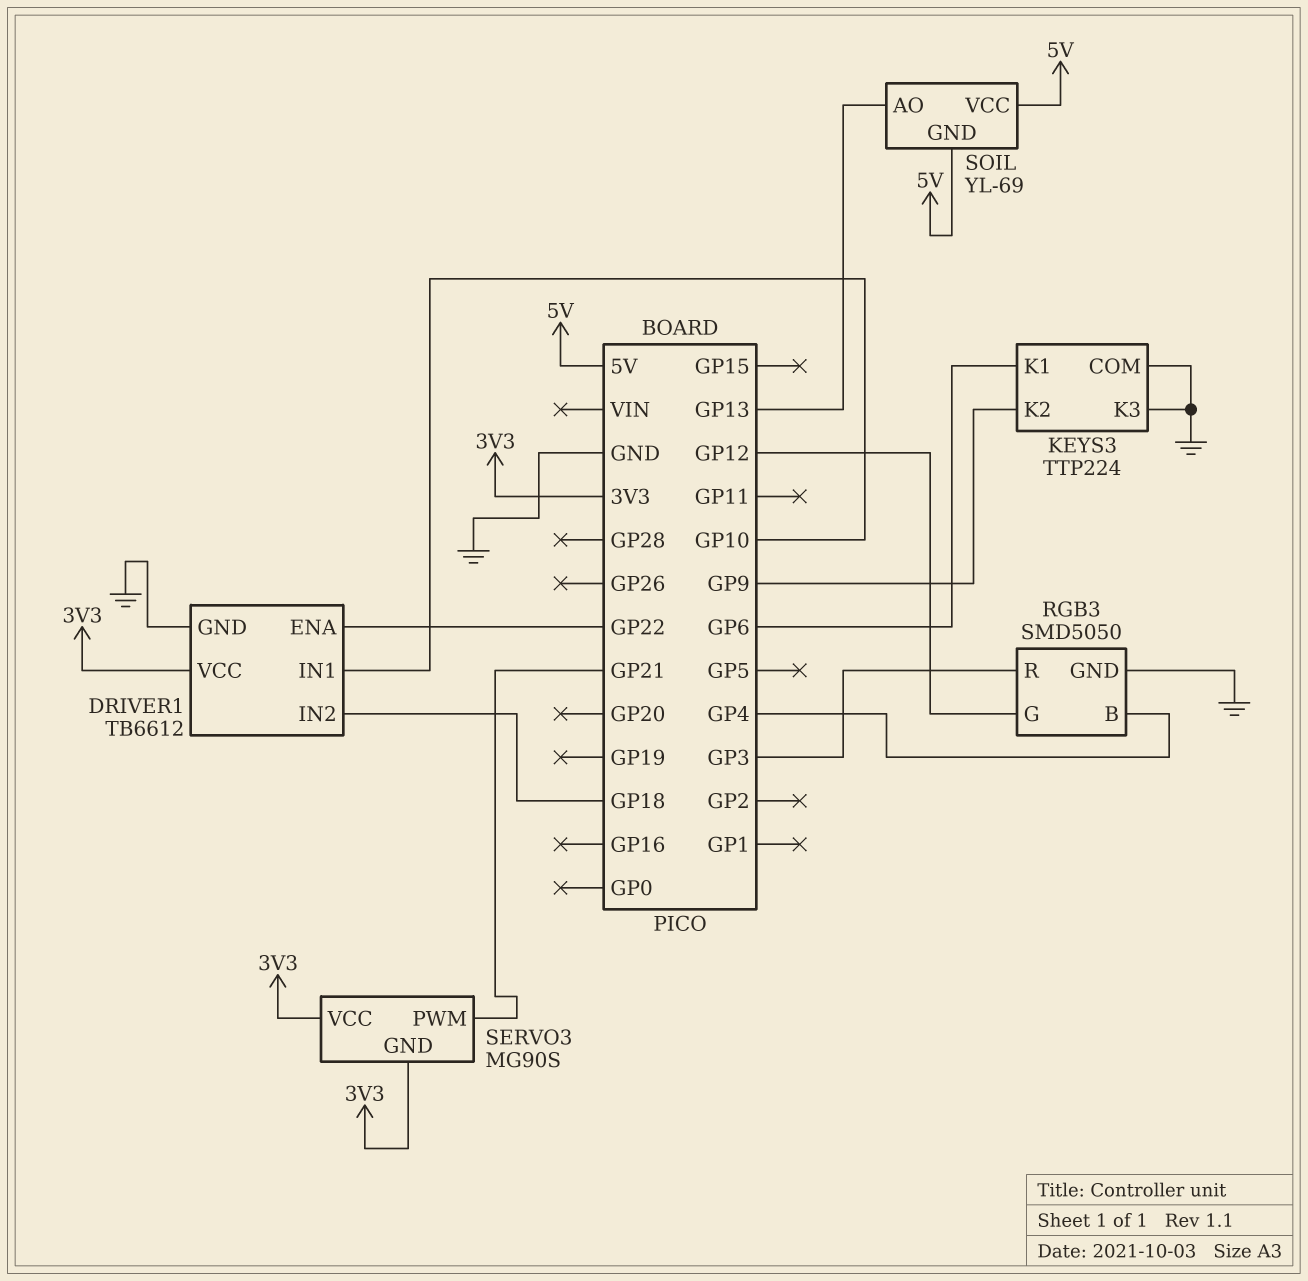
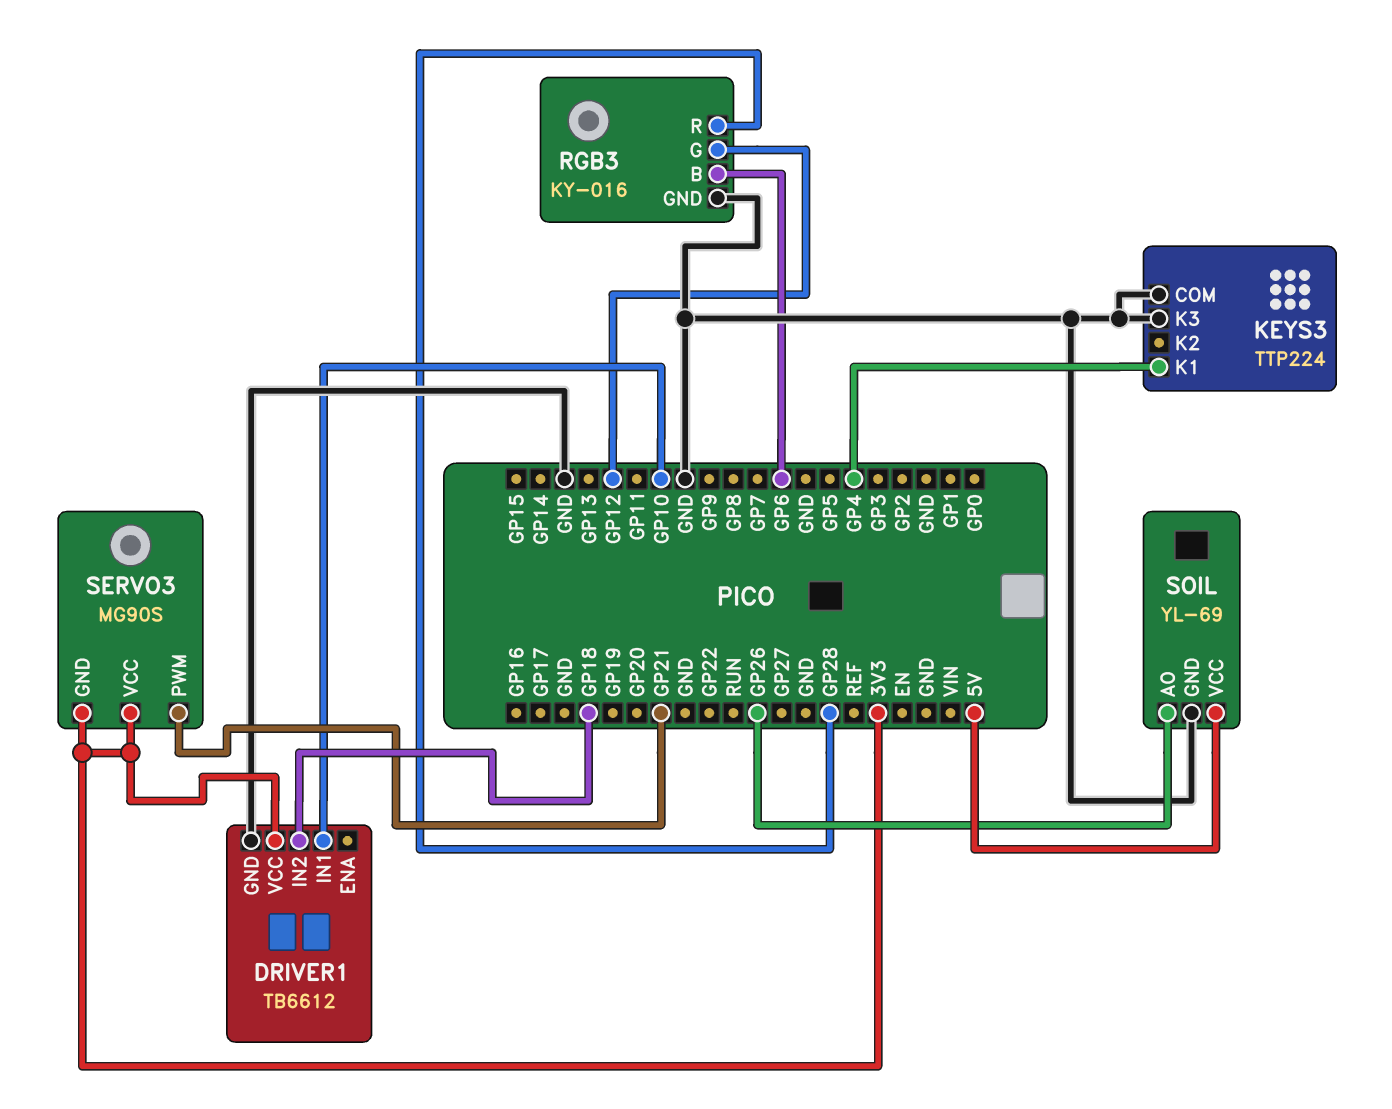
DRIVER1 pin ENA: GP22 -> none
KEYS3 pin K1: GP6 -> GP4
KEYS3 pin K2: GP9 -> none
RGB3: SMD5050 -> KY-016
RGB3 pin B: GP4 -> GP6
RGB3 pin R: GP3 -> GP28
SOIL pin AO: GP13 -> GP26
SOIL pin GND: 5V -> GND

